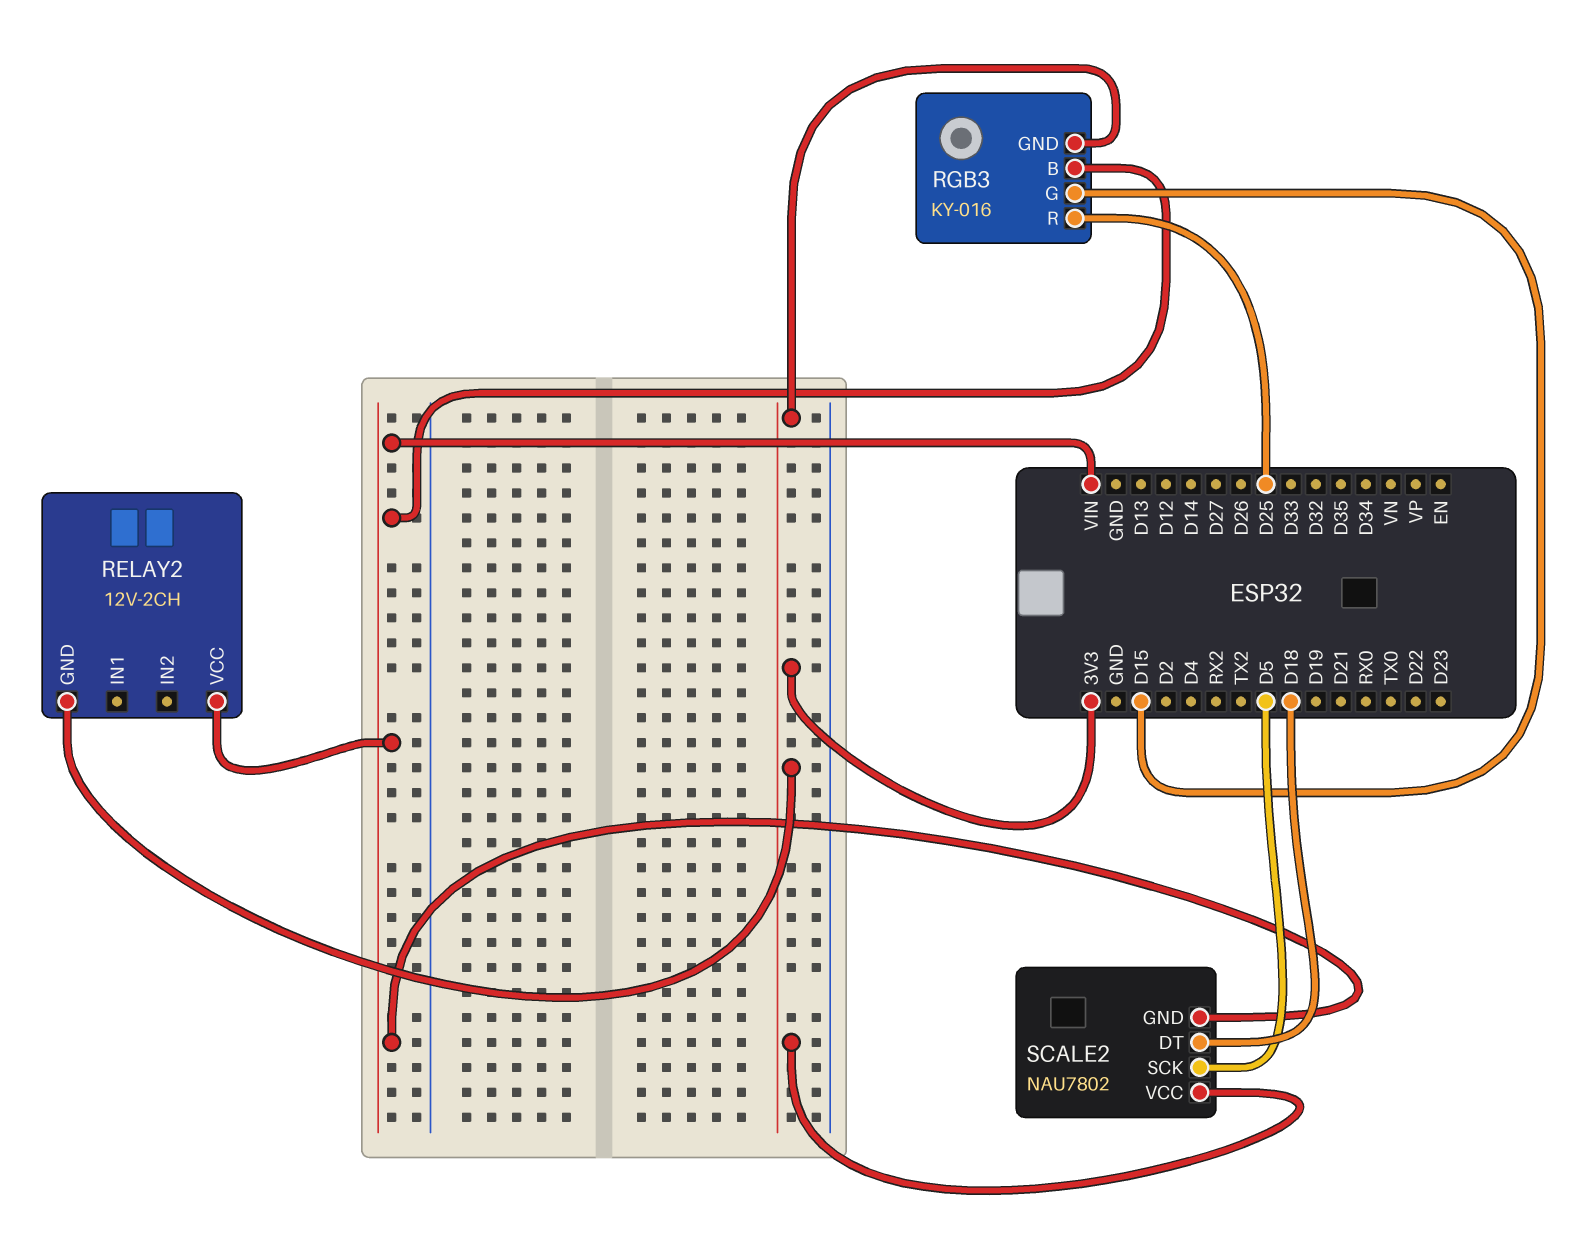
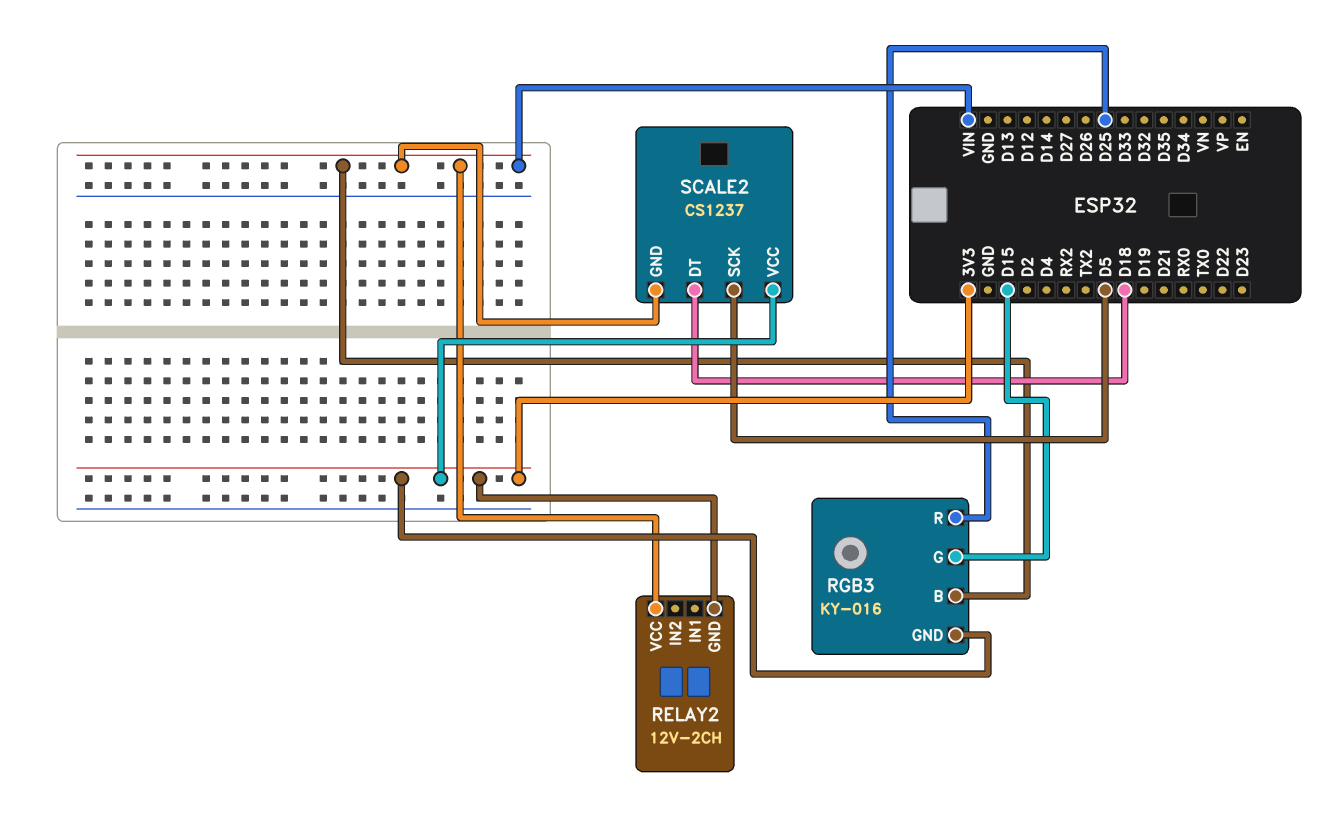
SCALE2: NAU7802 -> CS1237

